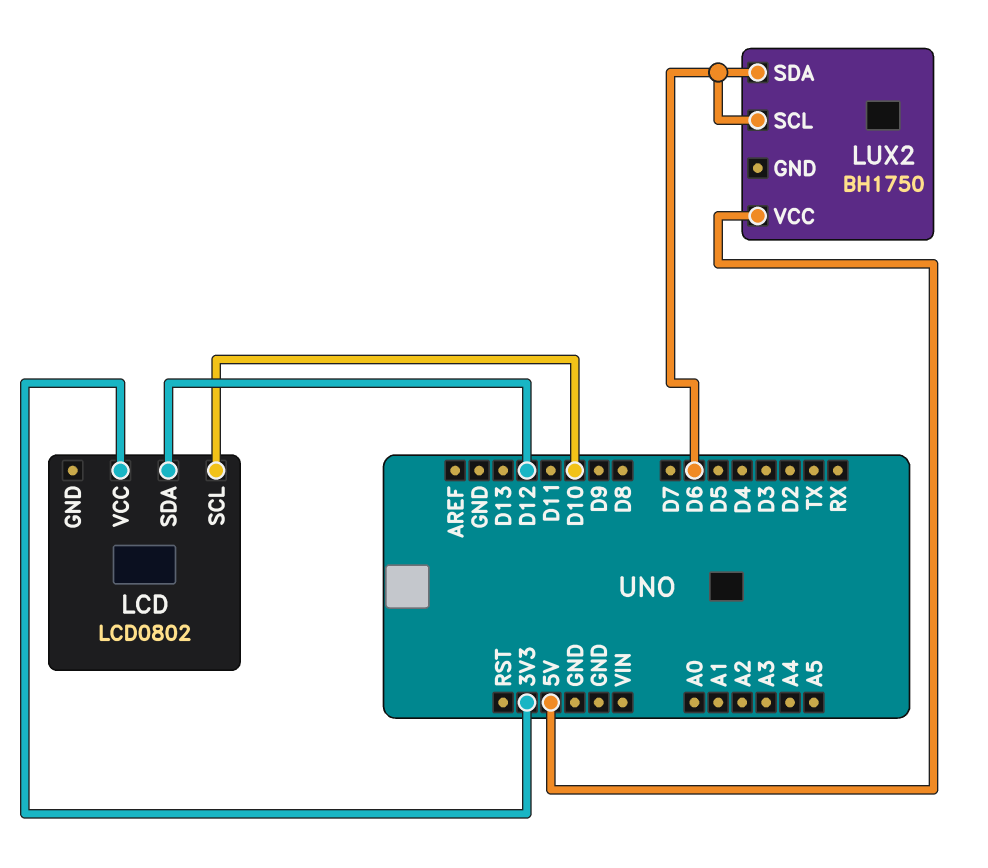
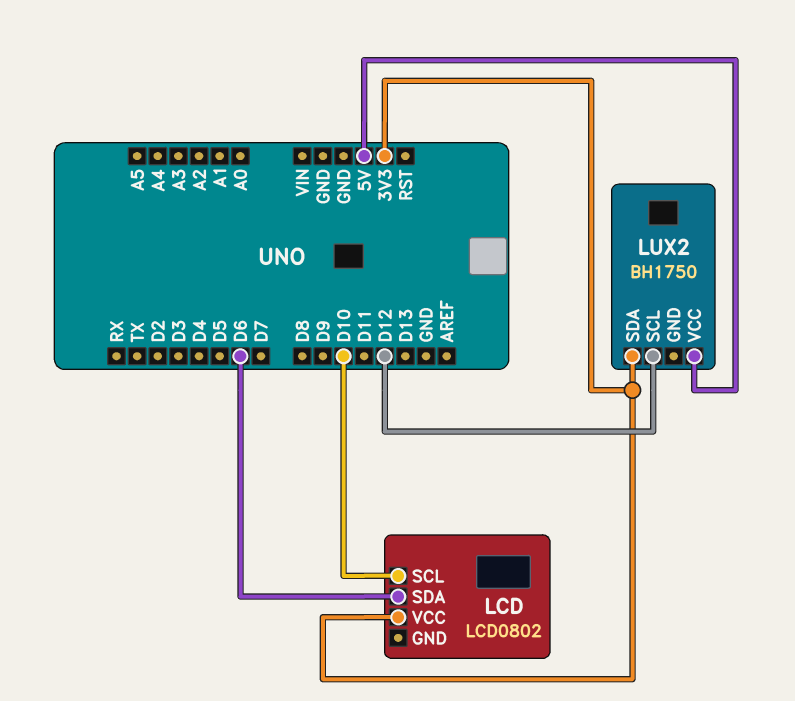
LCD pin SDA: D12 -> D6
LUX2 pin SCL: D6 -> D12
LUX2 pin SDA: D6 -> 3V3

